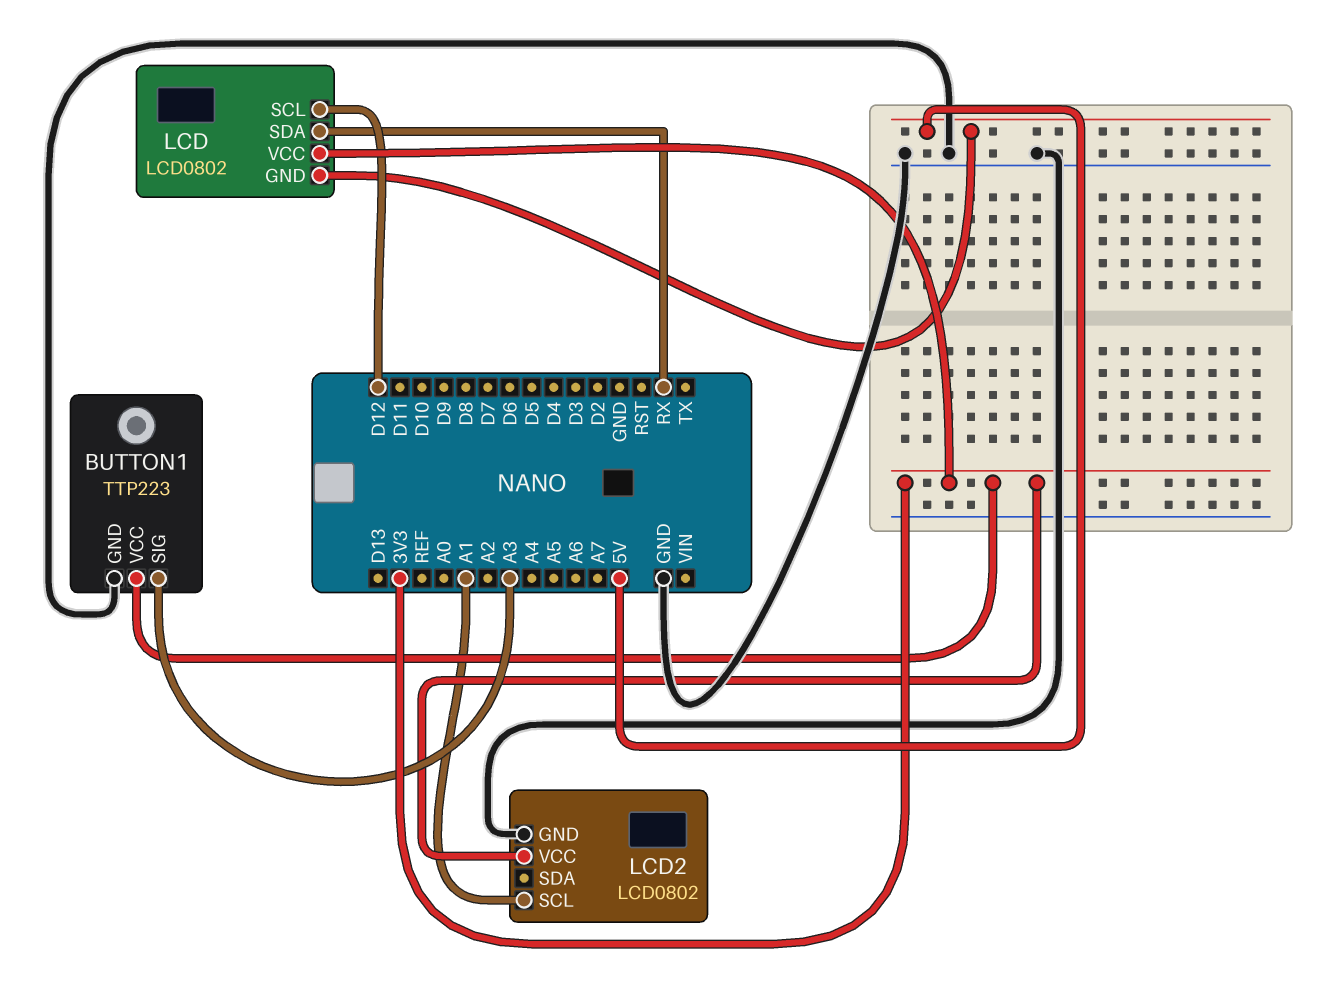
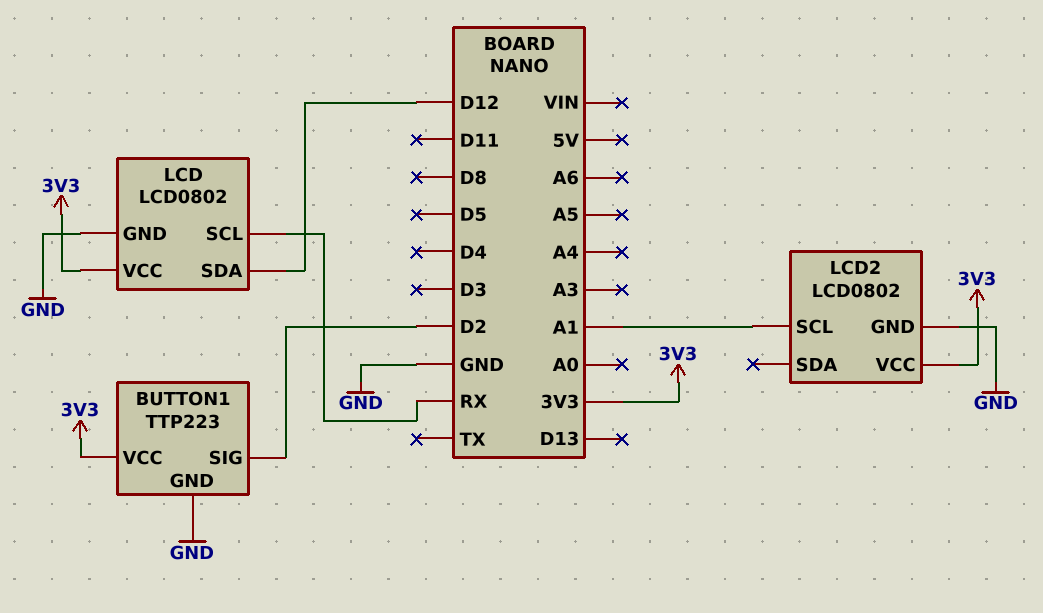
BUTTON1 pin SIG: A3 -> D2
LCD pin GND: 5V -> GND
LCD pin SCL: D12 -> RX
LCD pin SDA: RX -> D12

